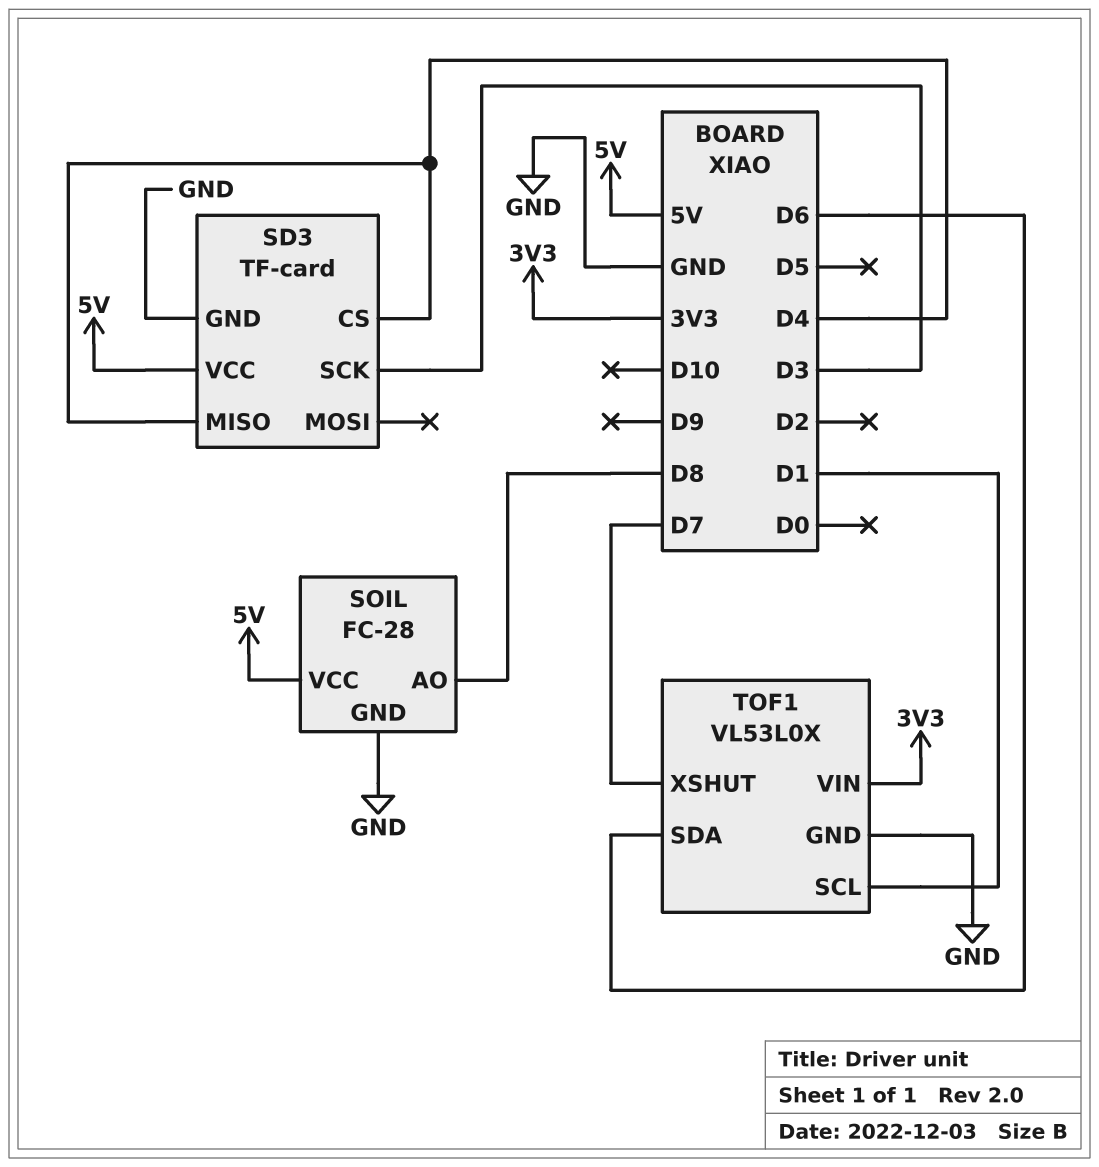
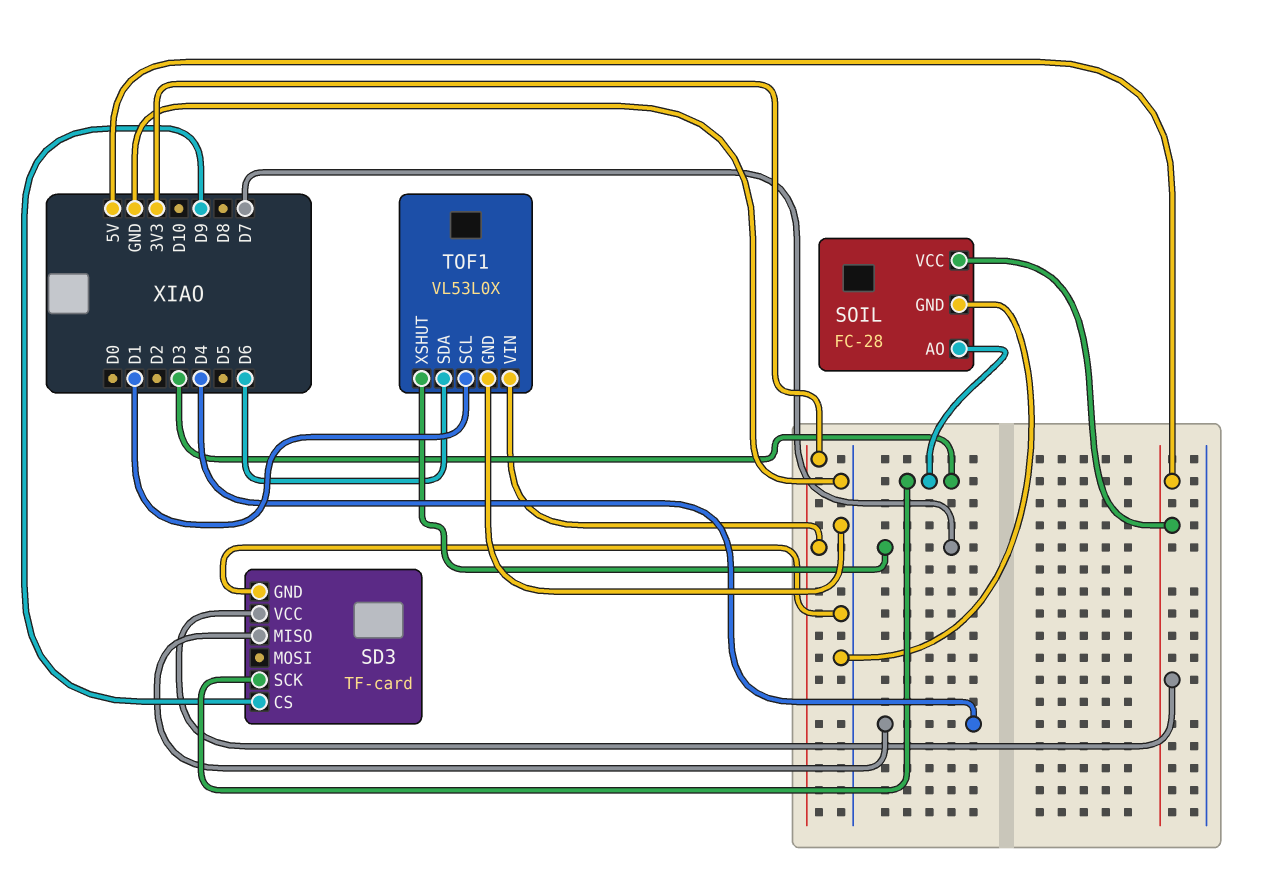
SD3 pin CS: D4 -> D9
SOIL pin AO: D8 -> D3

